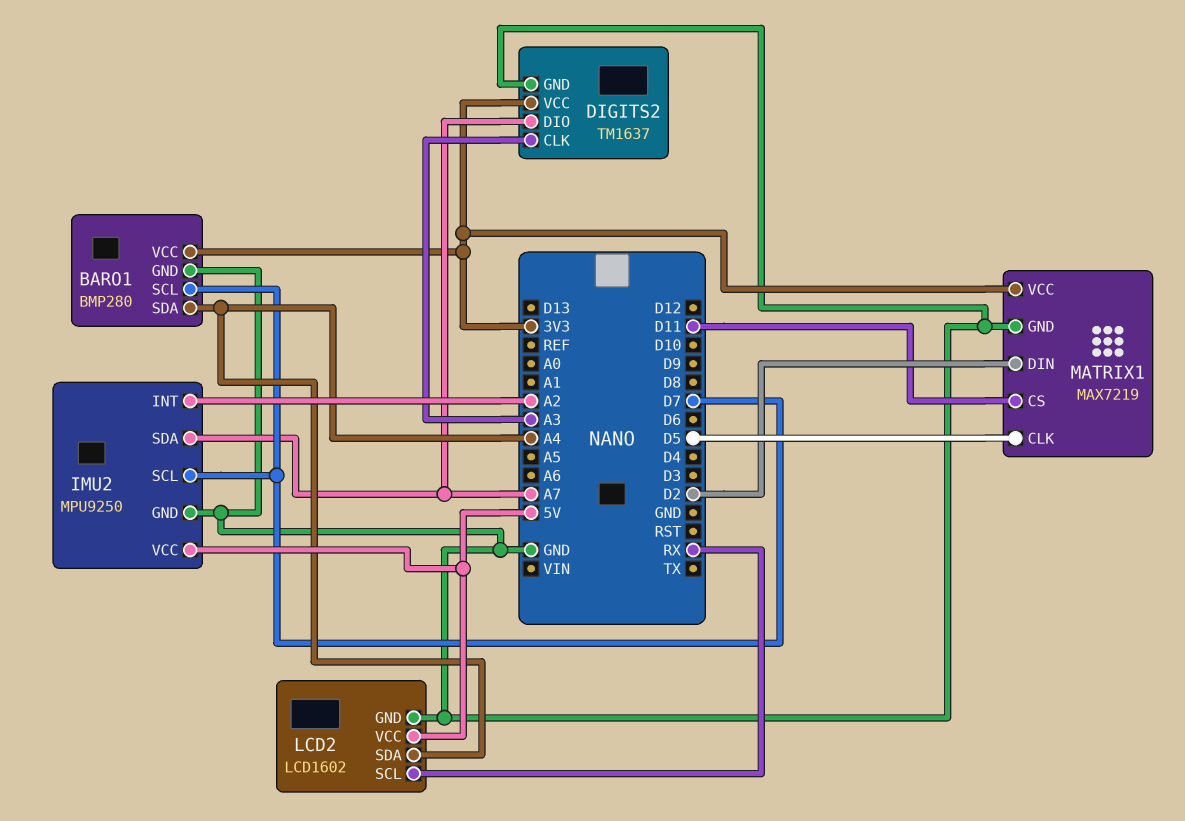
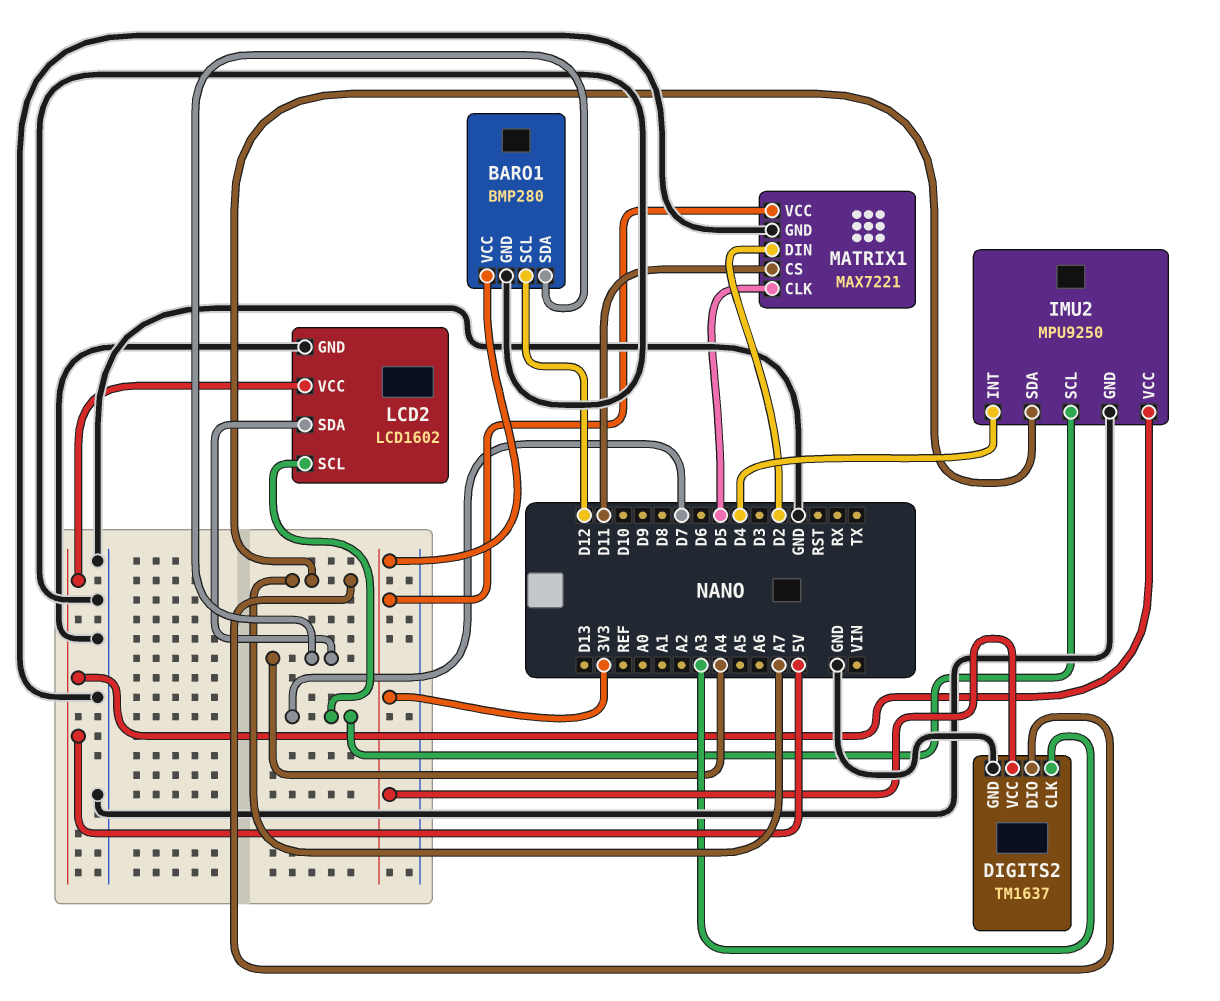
BARO1 pin SCL: D7 -> D12
IMU2 pin INT: A2 -> D4
LCD2 pin SCL: RX -> D7
MATRIX1: MAX7219 -> MAX7221

